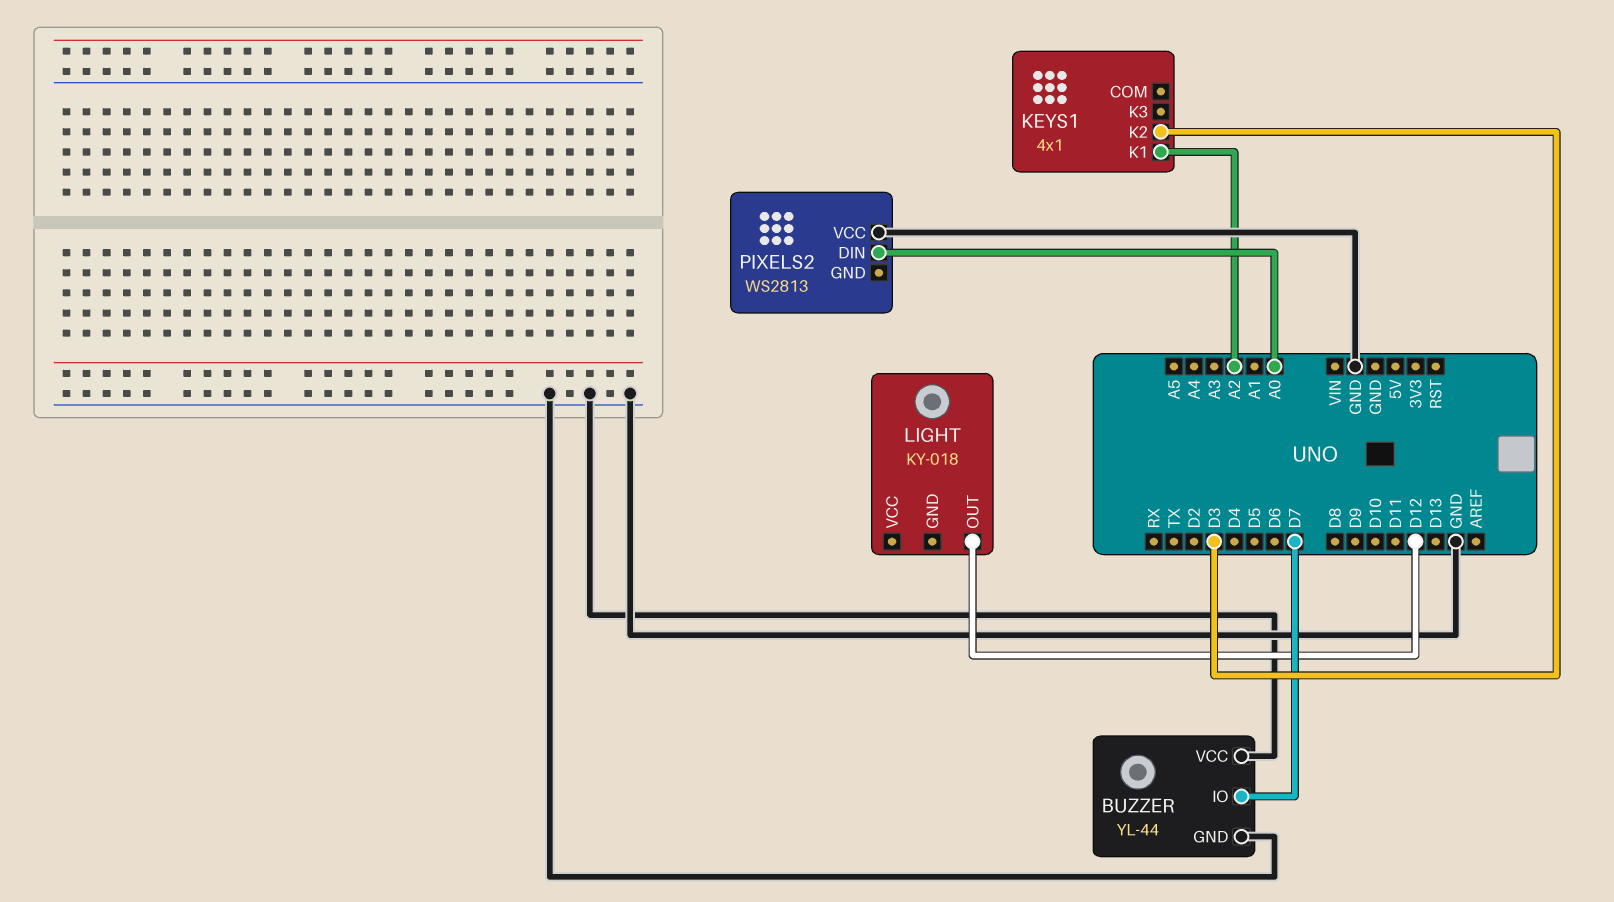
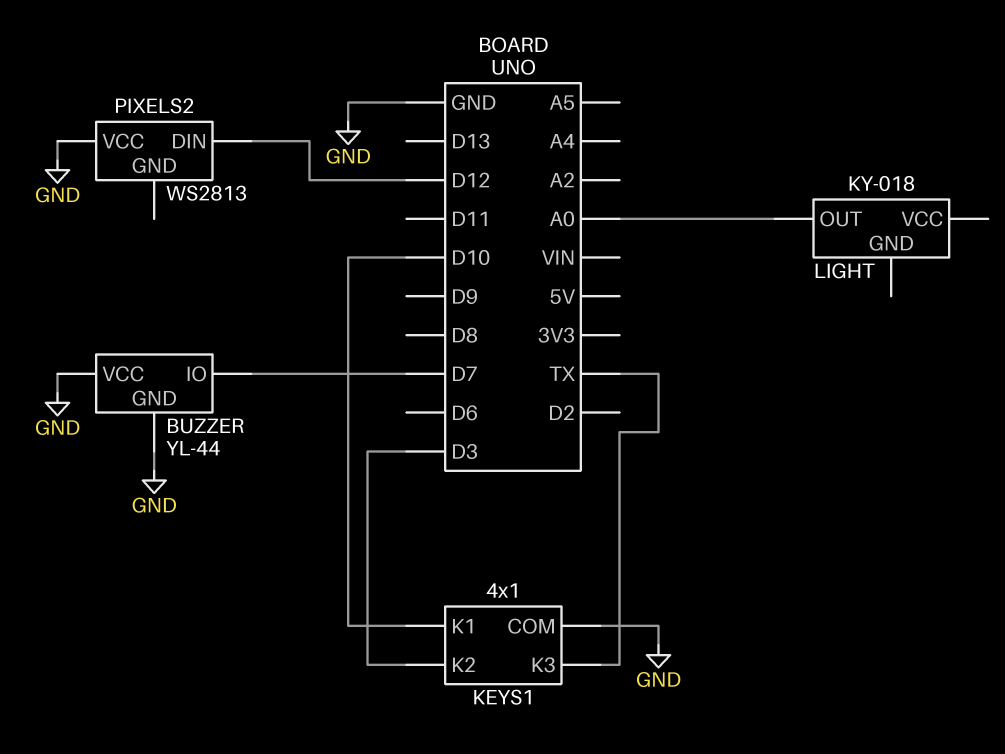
KEYS1 pin COM: none -> GND
KEYS1 pin K1: A2 -> D10
KEYS1 pin K3: none -> TX
LIGHT pin OUT: D12 -> A0
PIXELS2 pin DIN: A0 -> D12

